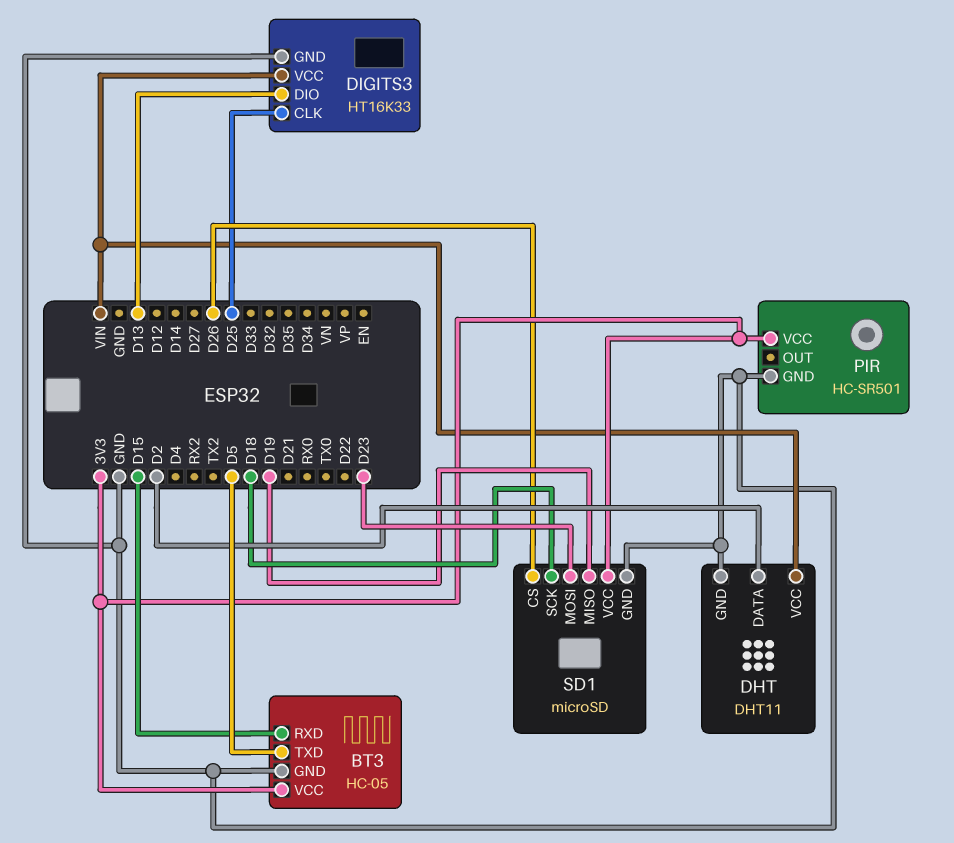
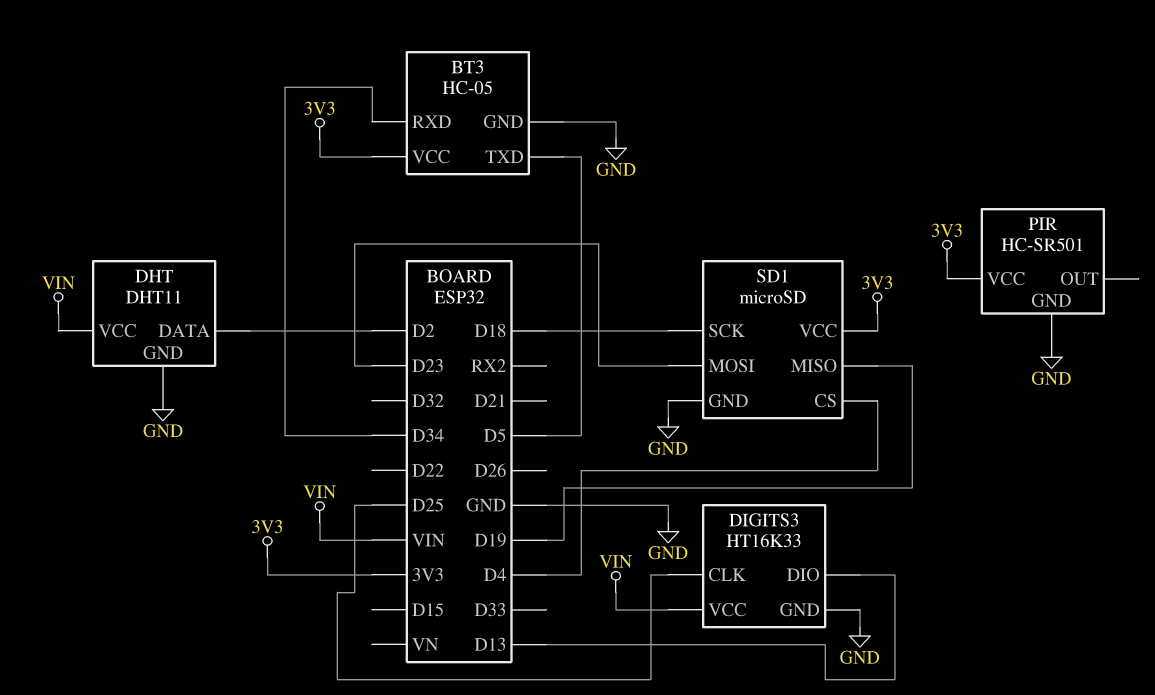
BT3 pin RXD: D15 -> D34
SD1 pin CS: D26 -> D4

